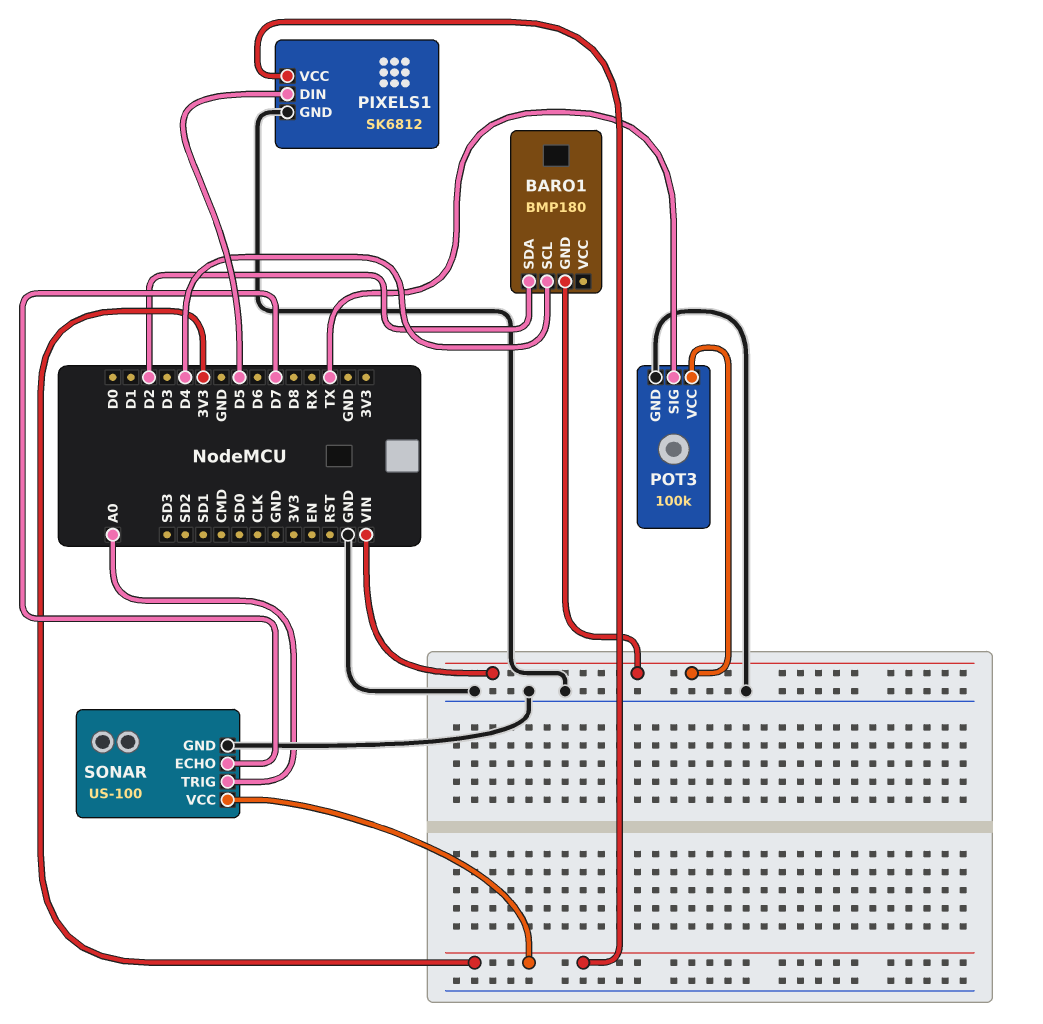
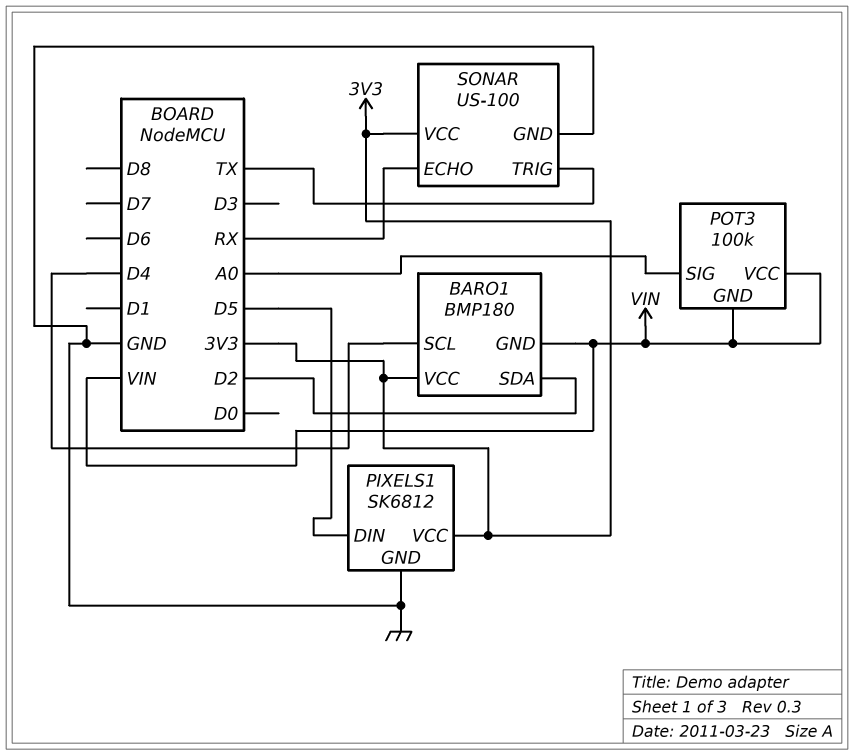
BARO1 pin VCC: none -> 3V3
POT3 pin GND: GND -> VIN
POT3 pin SIG: TX -> A0
SONAR pin ECHO: D7 -> RX
SONAR pin TRIG: A0 -> TX

